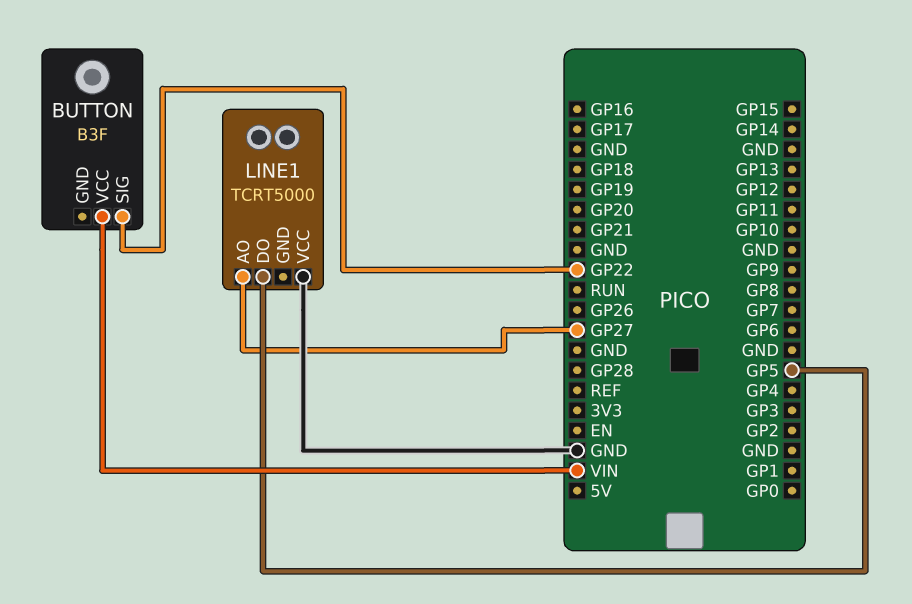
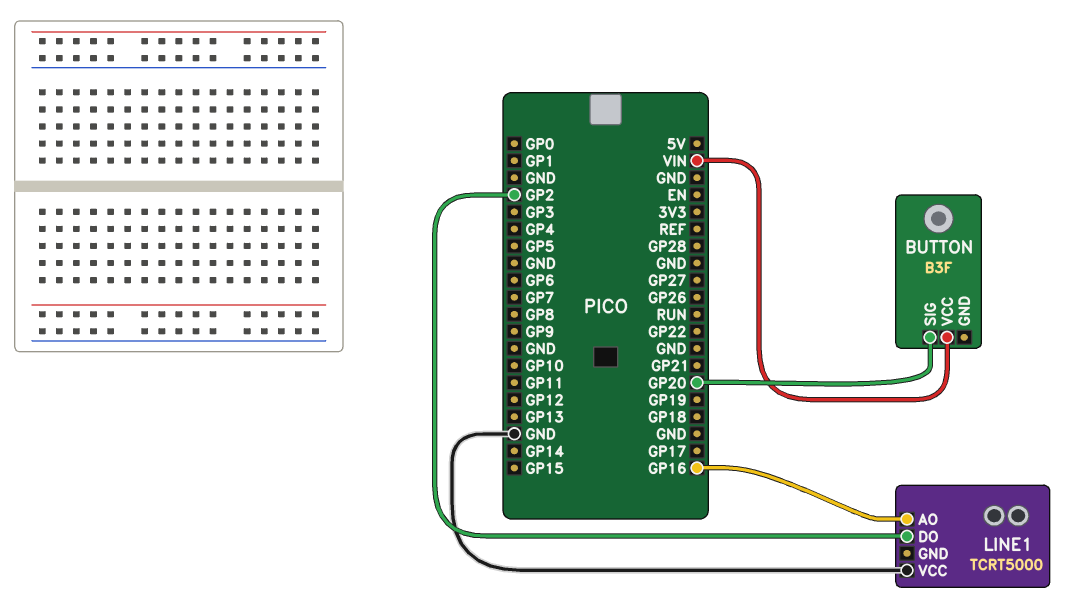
BUTTON pin SIG: GP22 -> GP20
LINE1 pin AO: GP27 -> GP16
LINE1 pin DO: GP5 -> GP2

